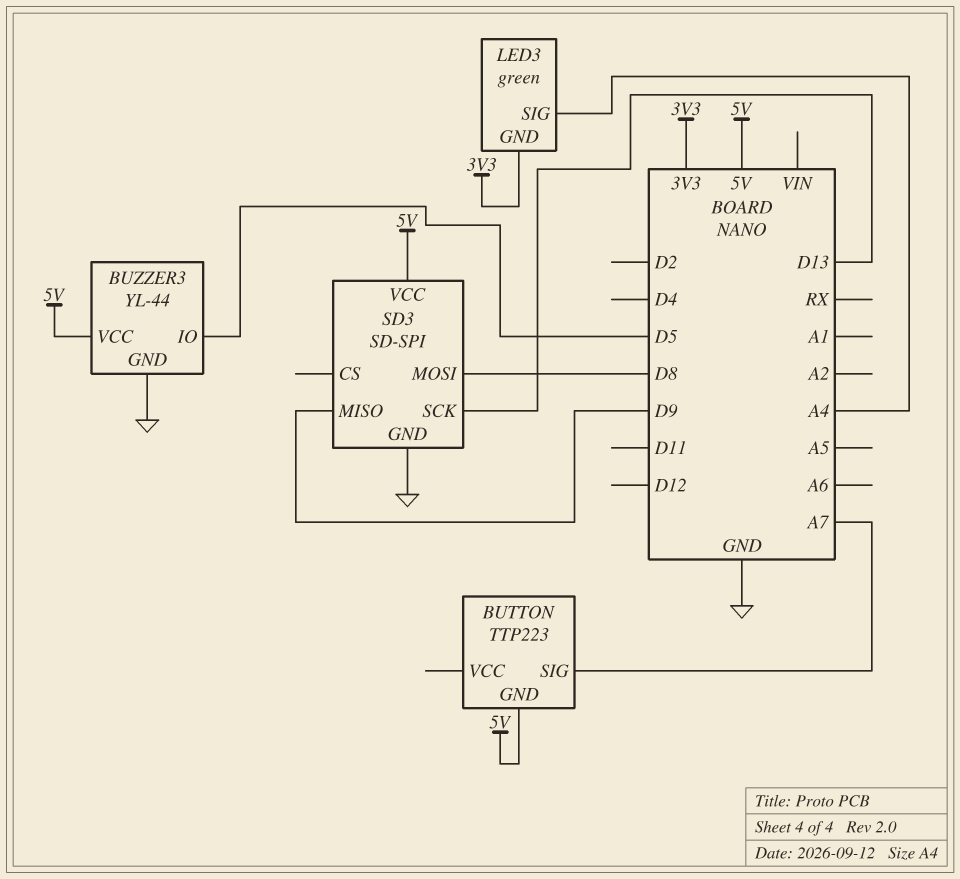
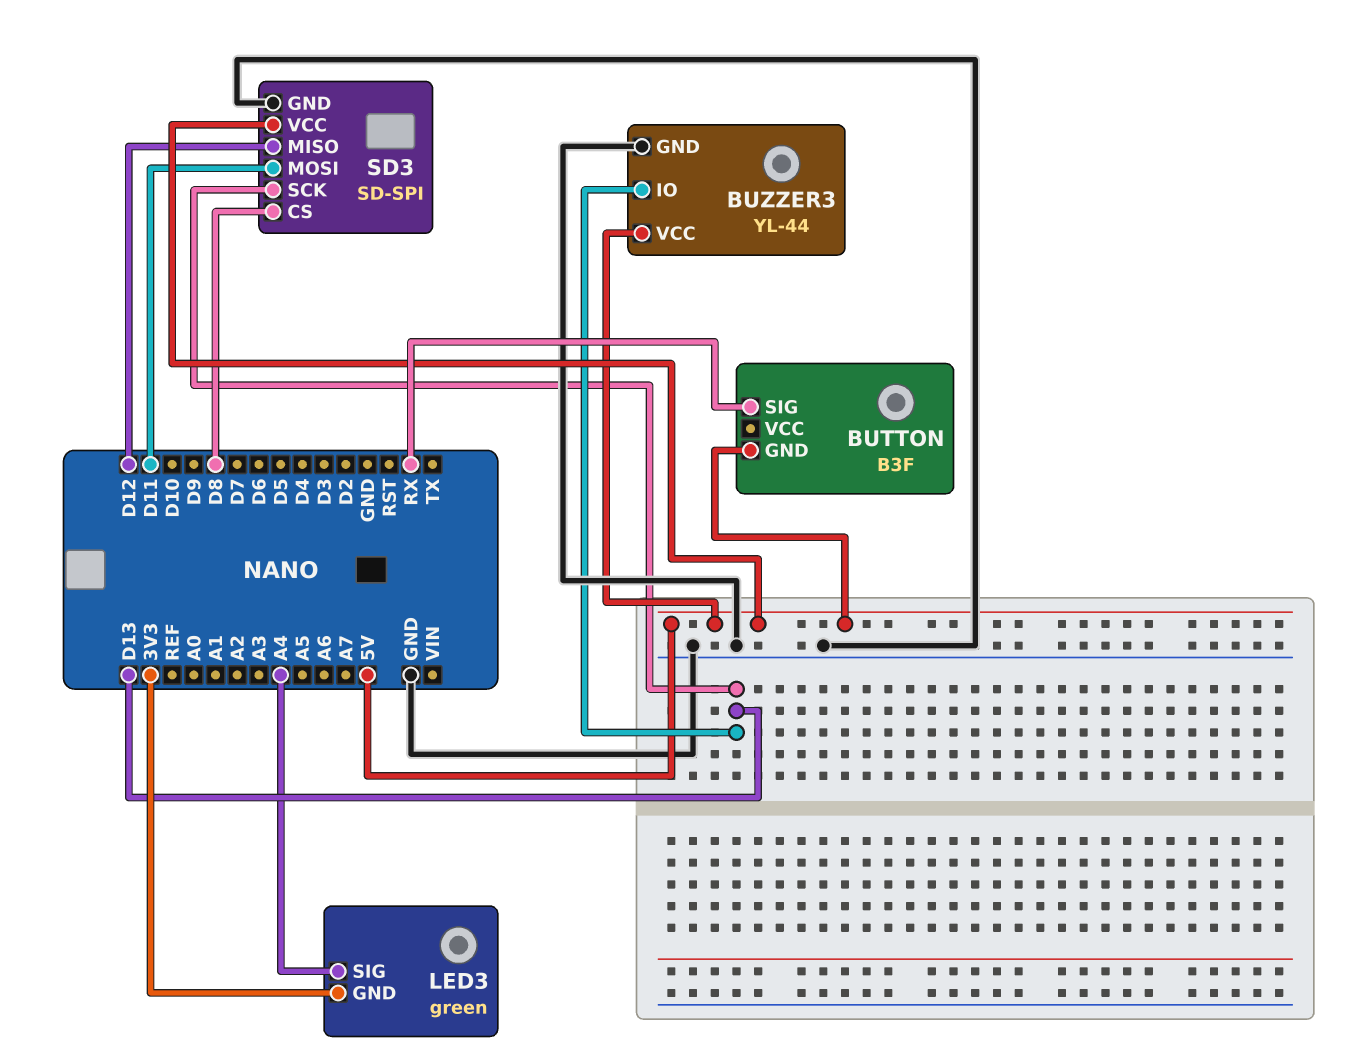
BUTTON: TTP223 -> B3F
BUTTON pin SIG: A7 -> RX
BUZZER3 pin IO: D5 -> D13
SD3 pin CS: none -> D8
SD3 pin MISO: D9 -> D12
SD3 pin MOSI: D8 -> D11

